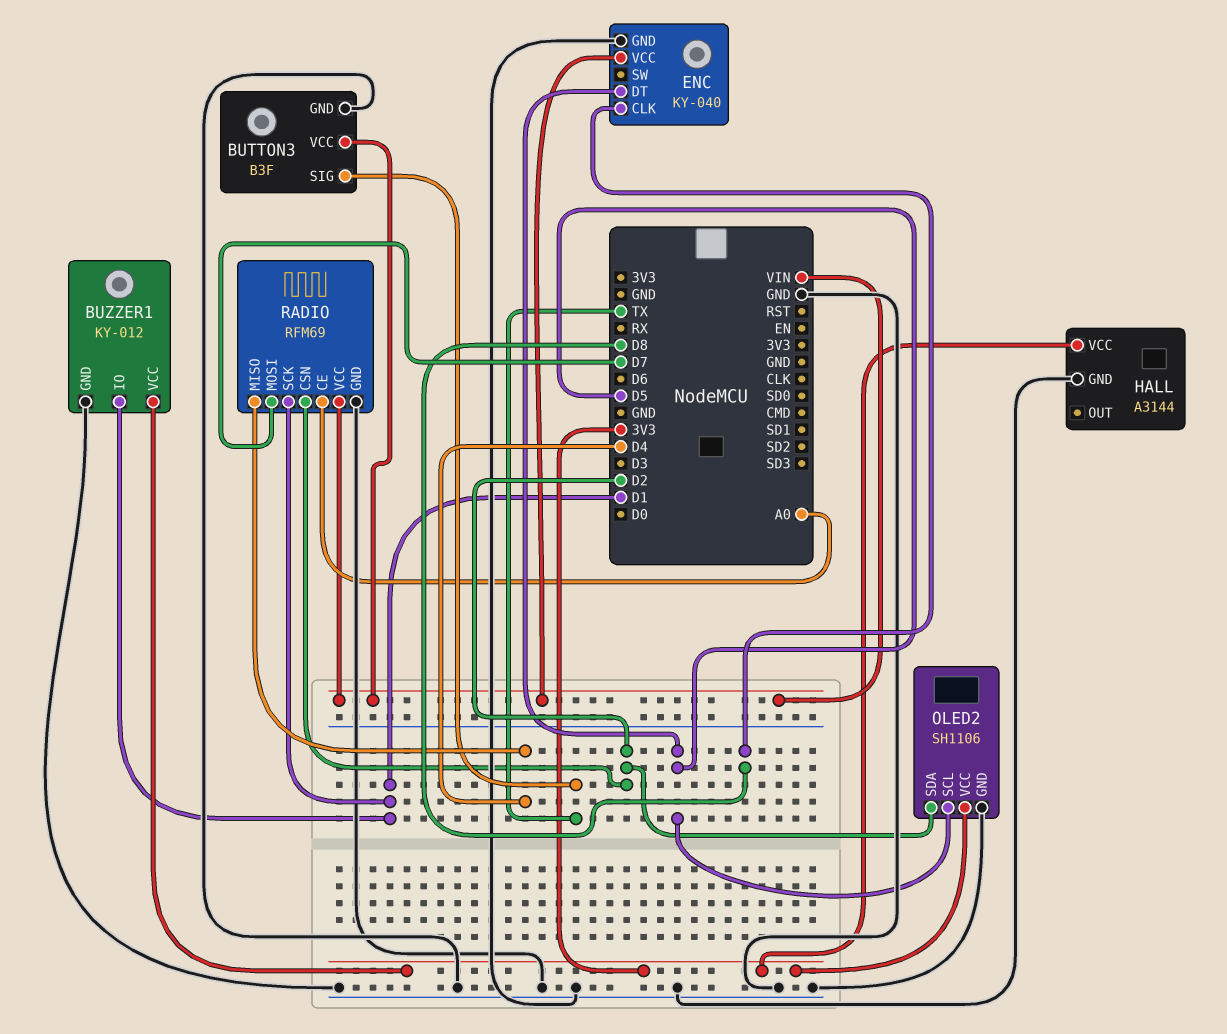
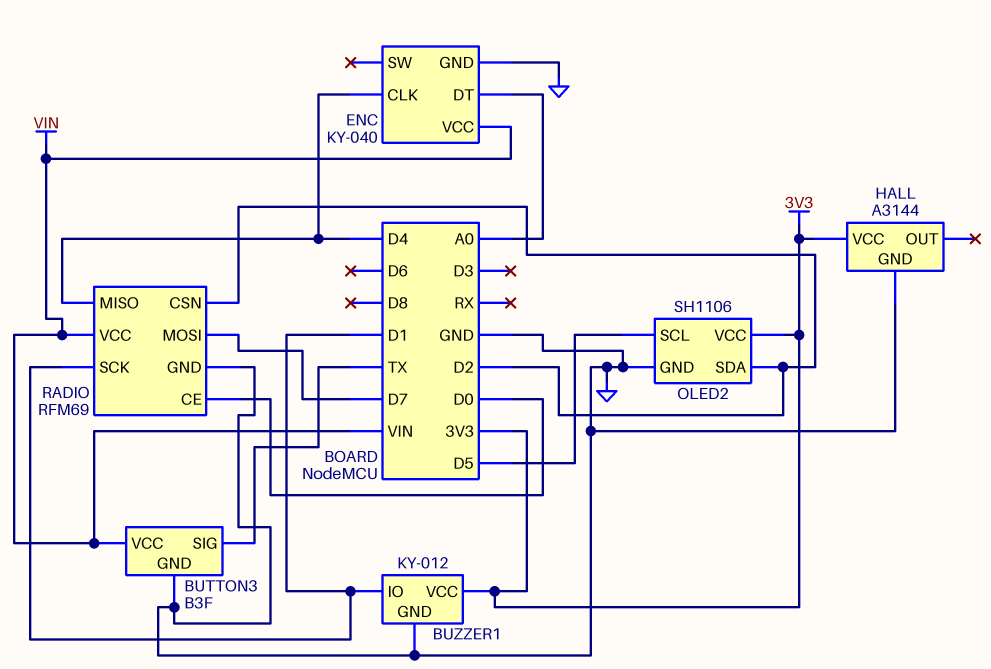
ENC pin CLK: D8 -> D4
ENC pin DT: D5 -> A0
RADIO pin CE: A0 -> D0

